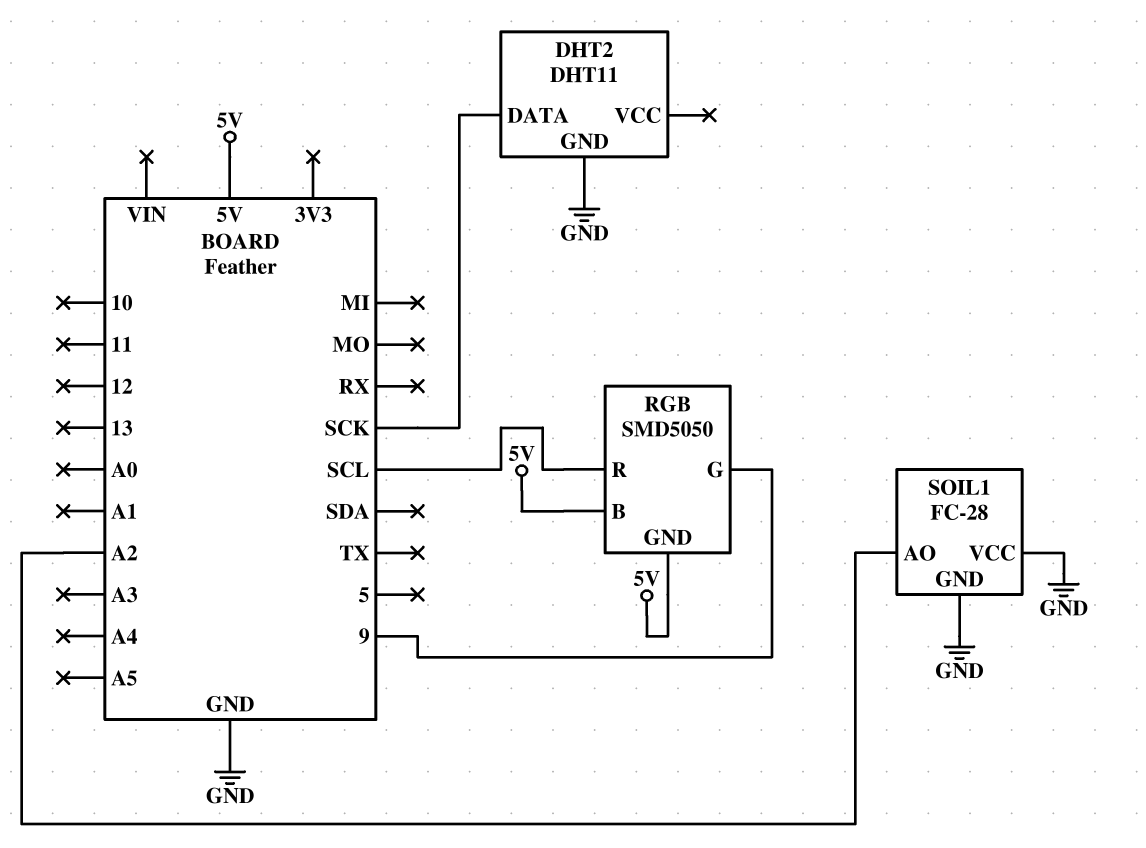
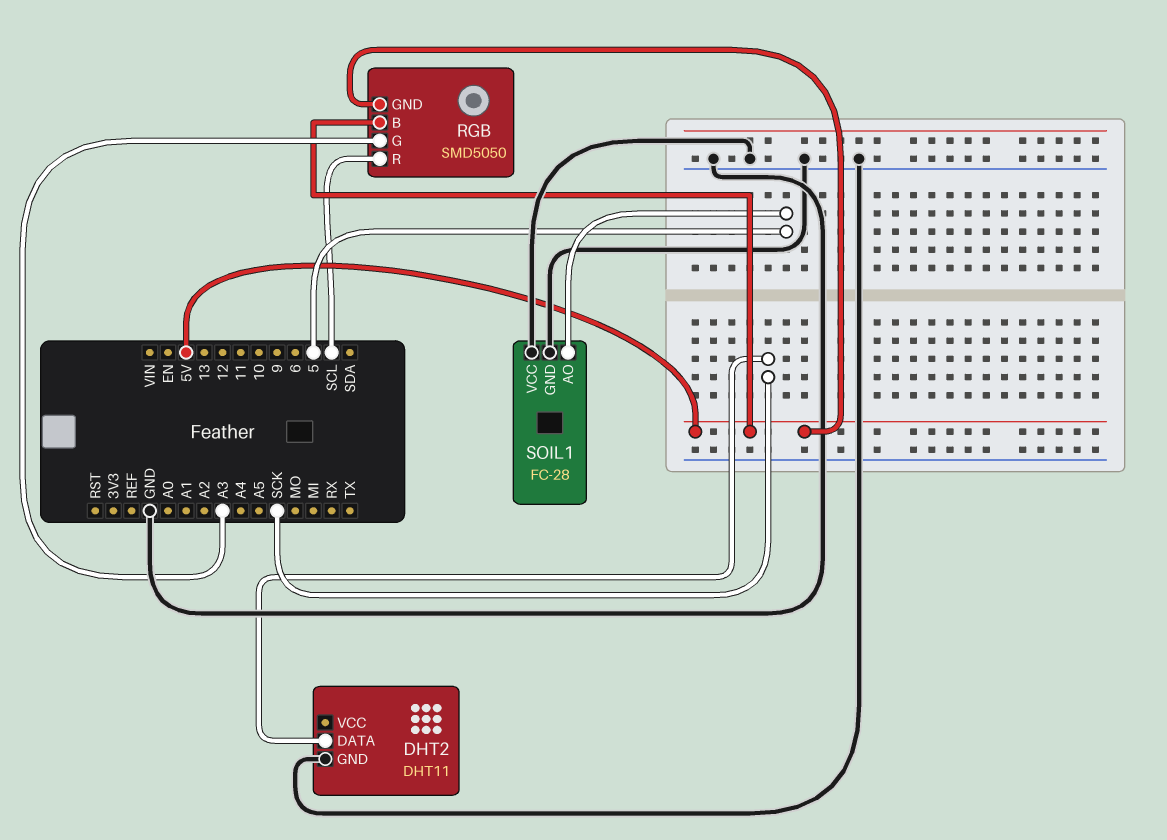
RGB pin G: 9 -> A3
SOIL1 pin AO: A2 -> 5

